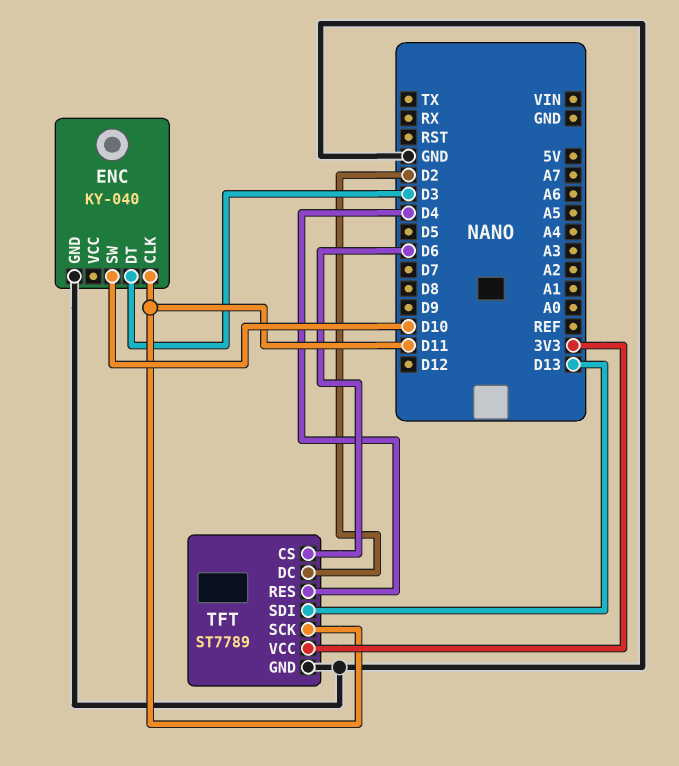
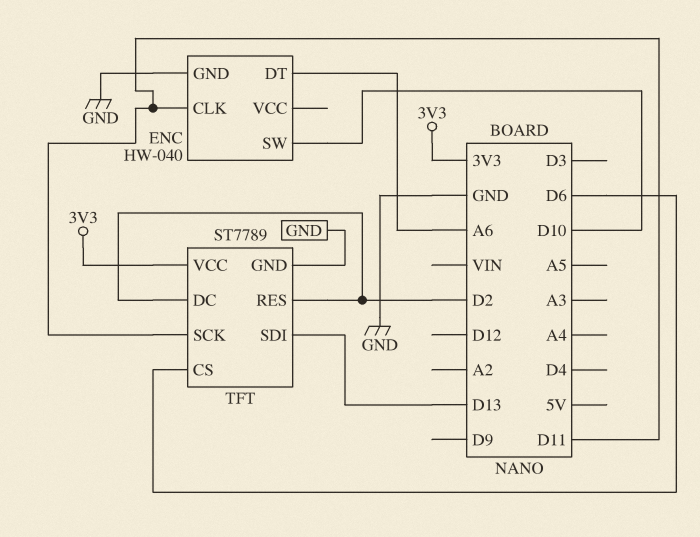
ENC: KY-040 -> HW-040
ENC pin DT: D3 -> A6
TFT pin RES: D4 -> D2

